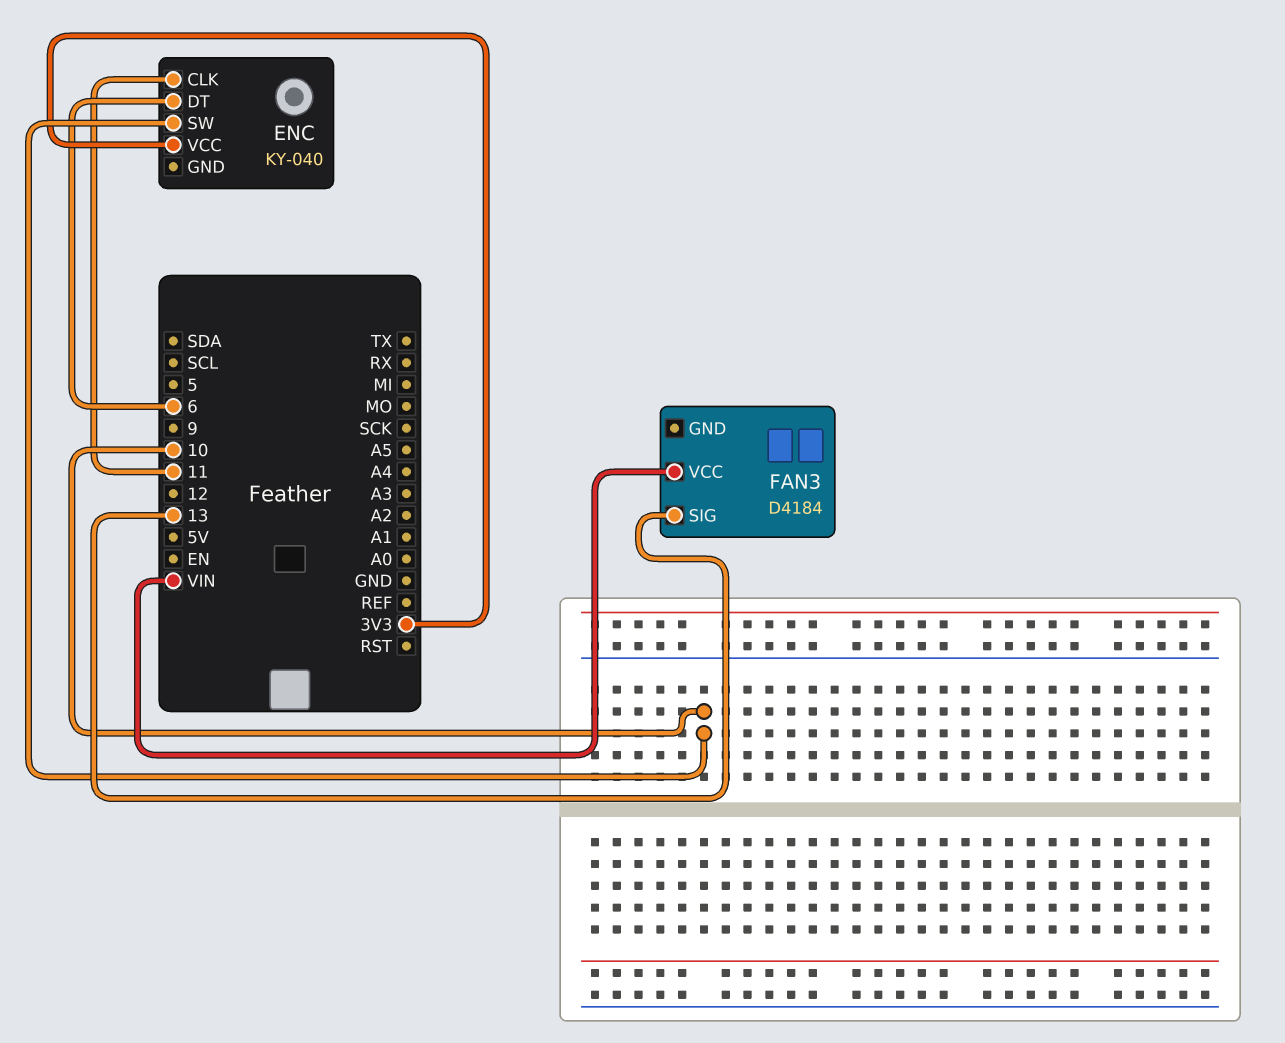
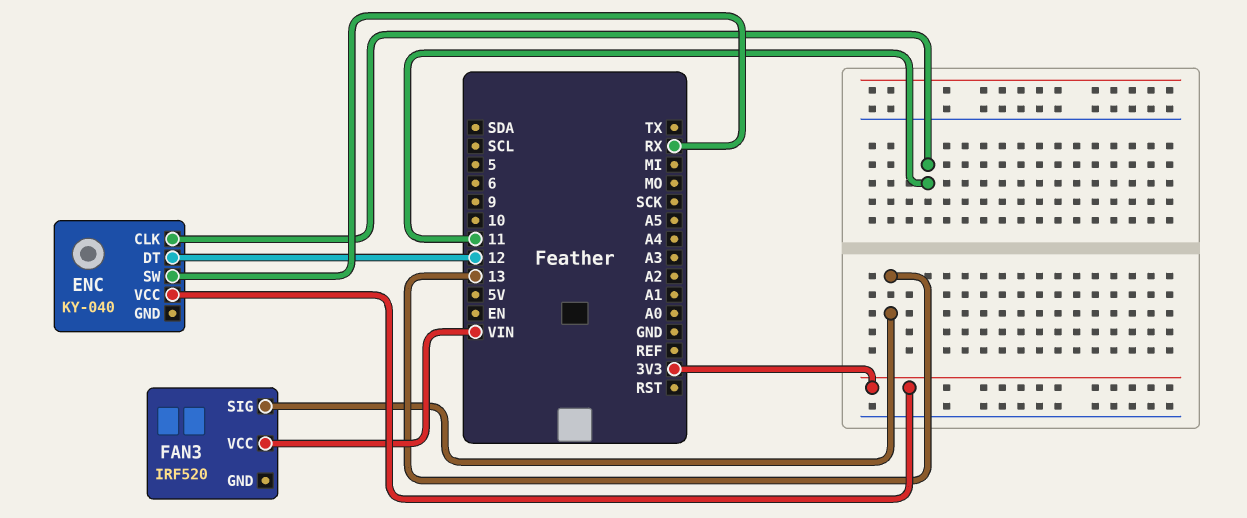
ENC pin DT: 6 -> 12
ENC pin SW: 10 -> RX
FAN3: D4184 -> IRF520

